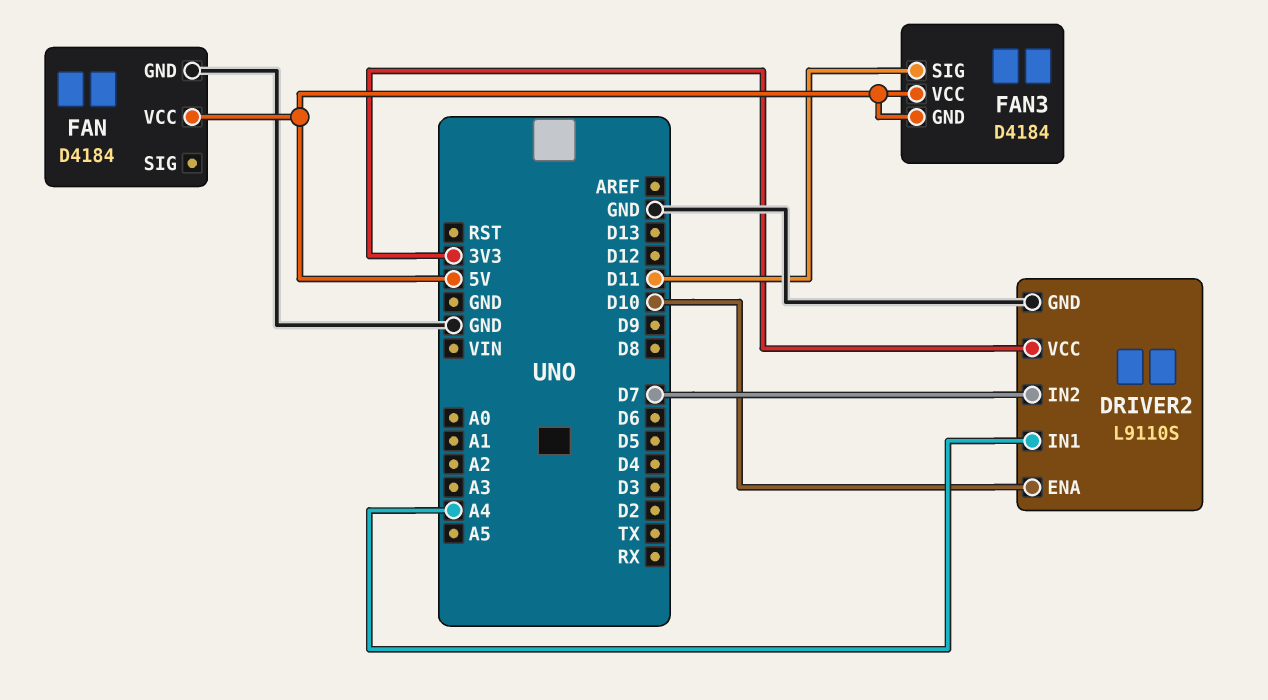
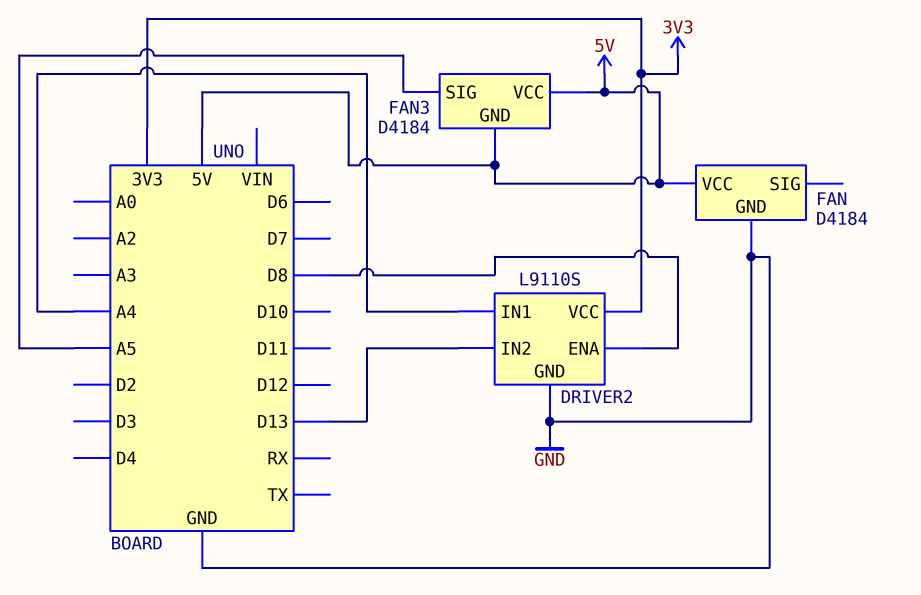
DRIVER2 pin ENA: D10 -> D8
DRIVER2 pin IN2: D7 -> D13
FAN3 pin SIG: D11 -> A5

